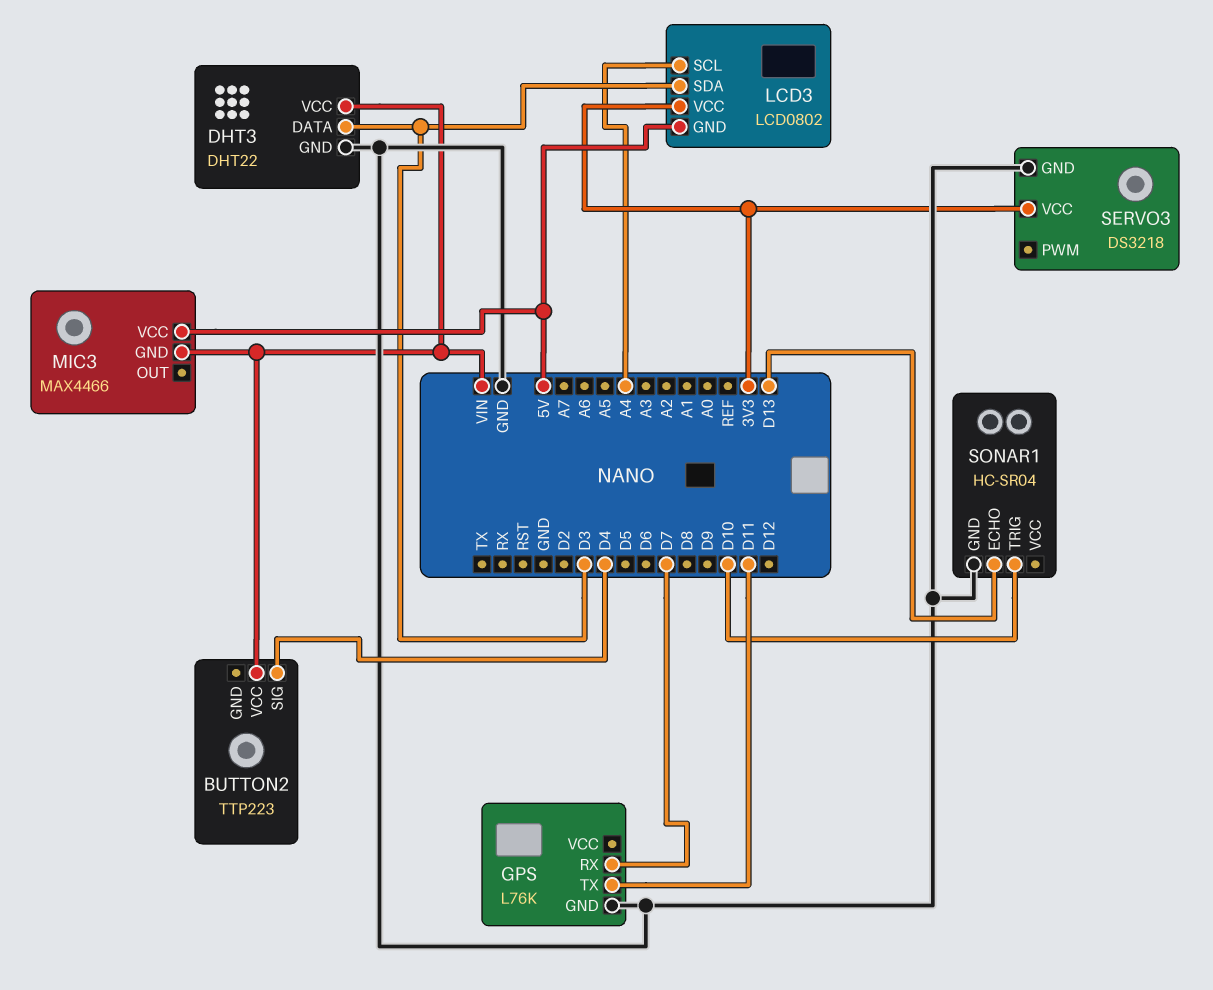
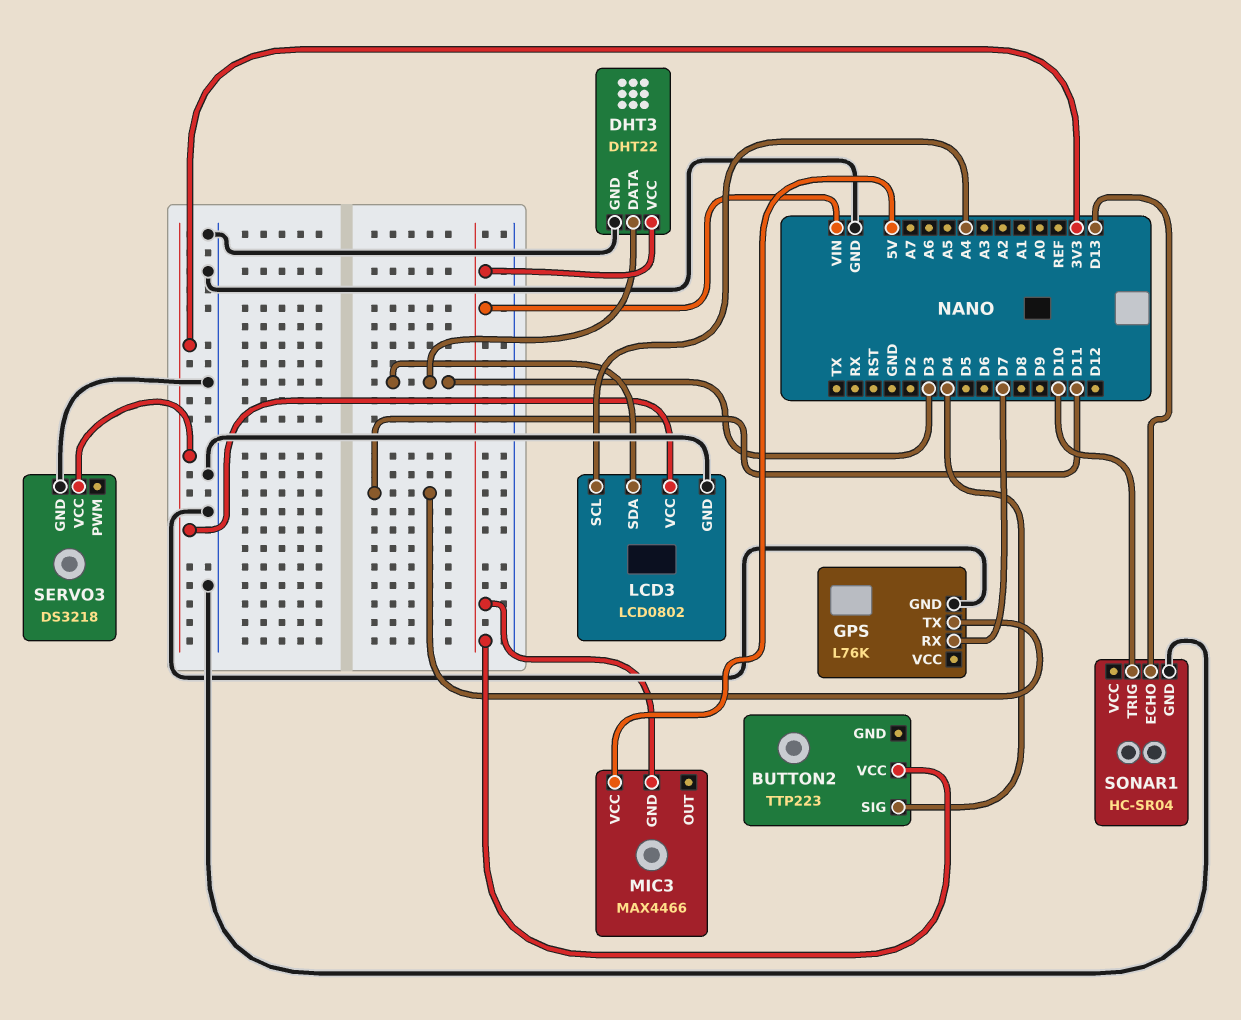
LCD3 pin GND: 5V -> GND

